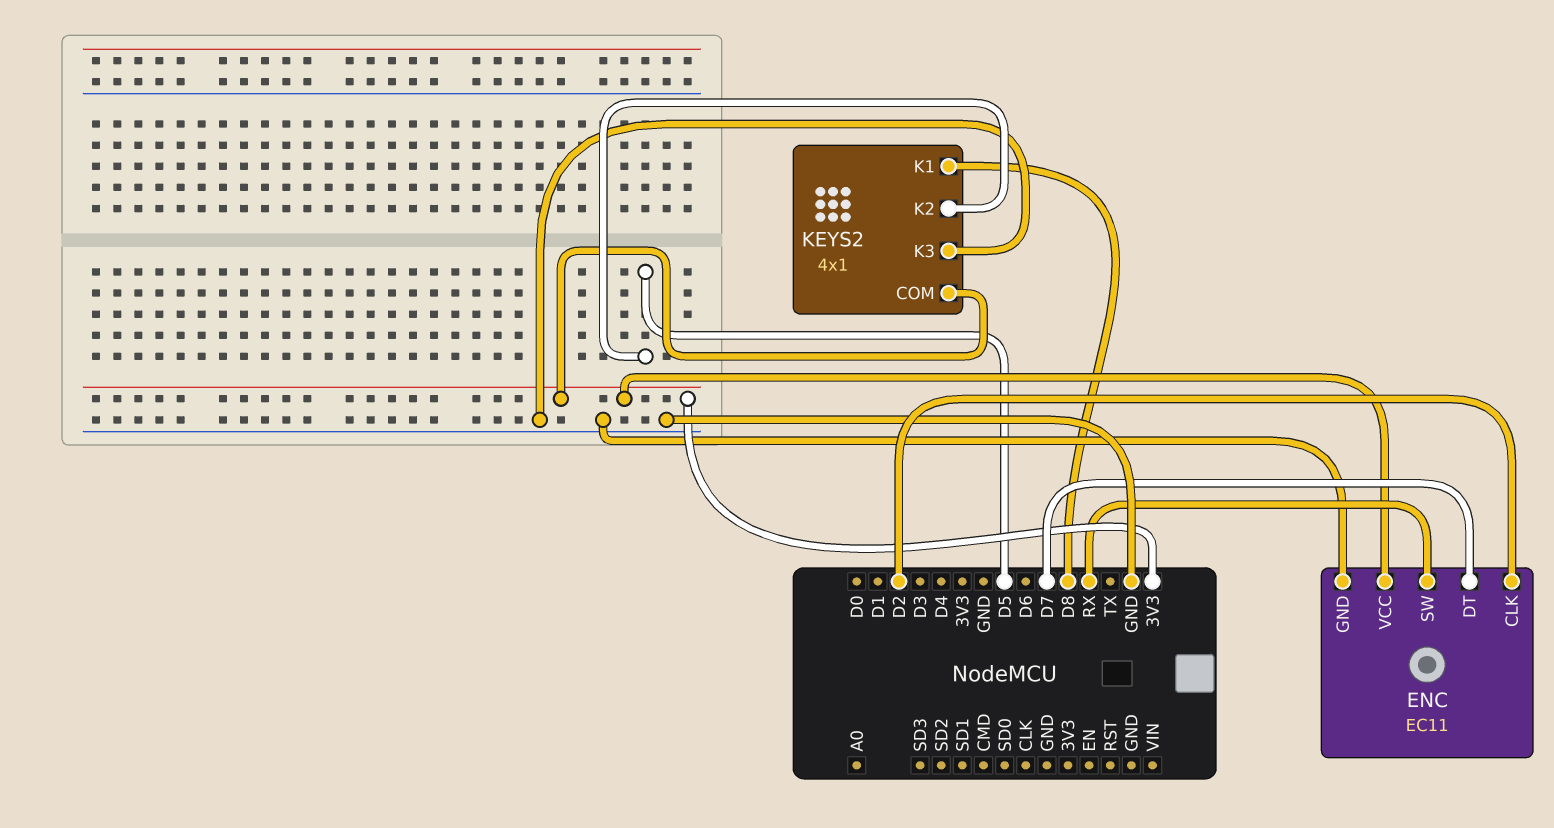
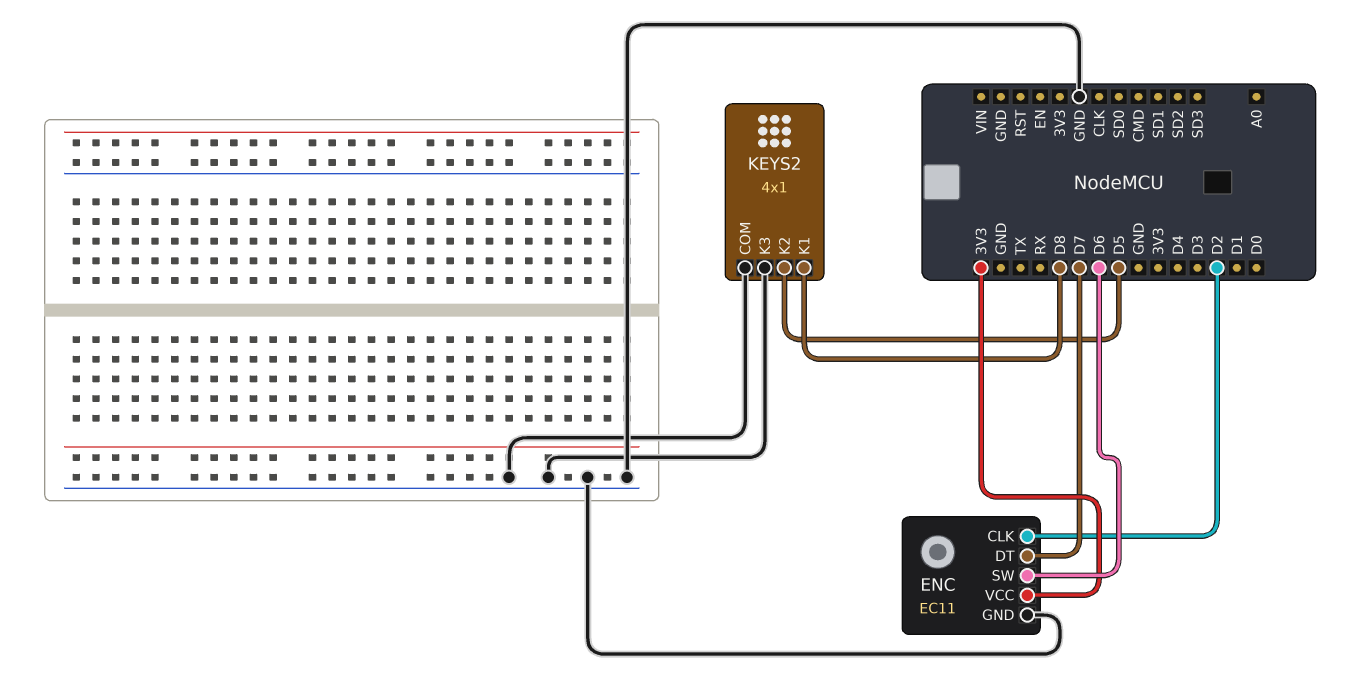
ENC pin SW: RX -> D6
KEYS2 pin COM: 3V3 -> GND

